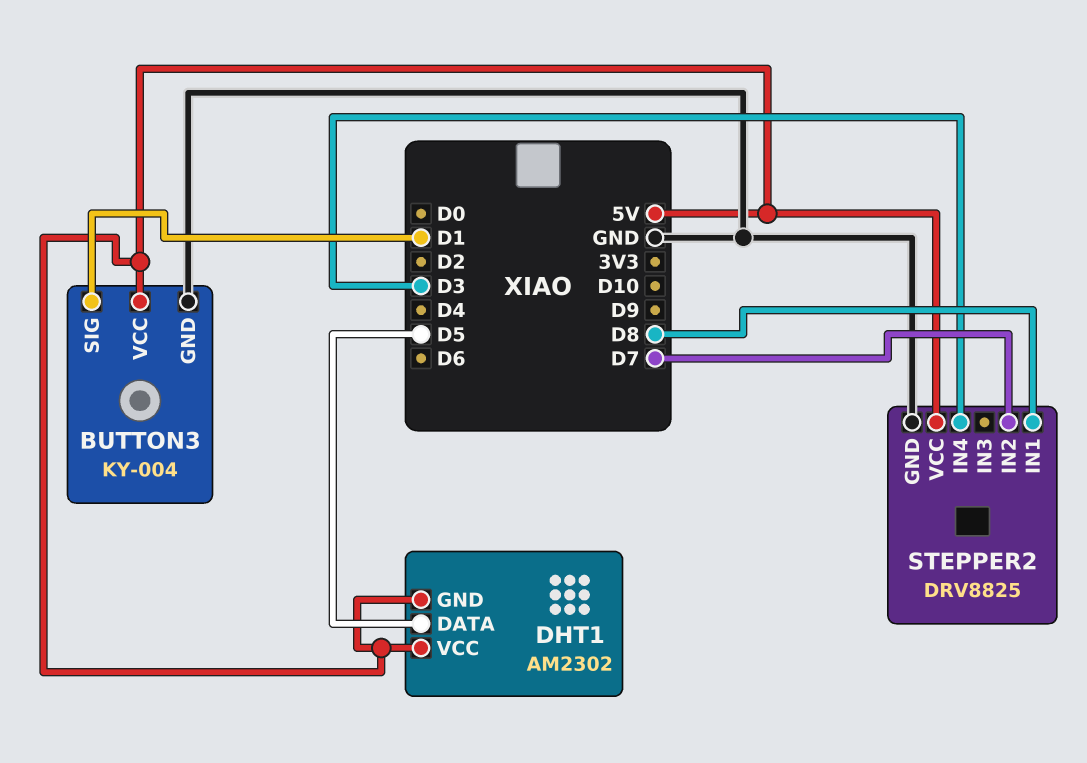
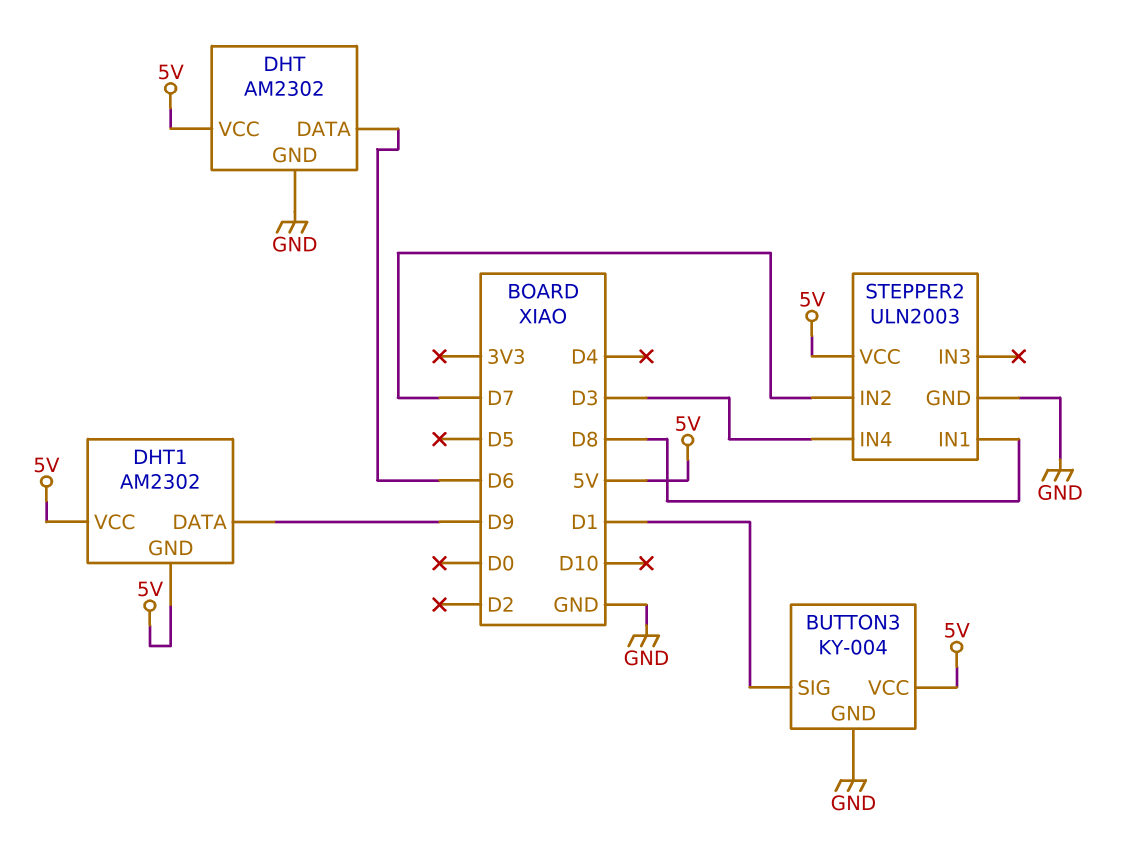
DHT: none -> AM2302
DHT pin DATA: none -> D6
DHT pin GND: none -> GND
DHT pin VCC: none -> 5V
DHT1 pin DATA: D5 -> D9
STEPPER2: DRV8825 -> ULN2003

